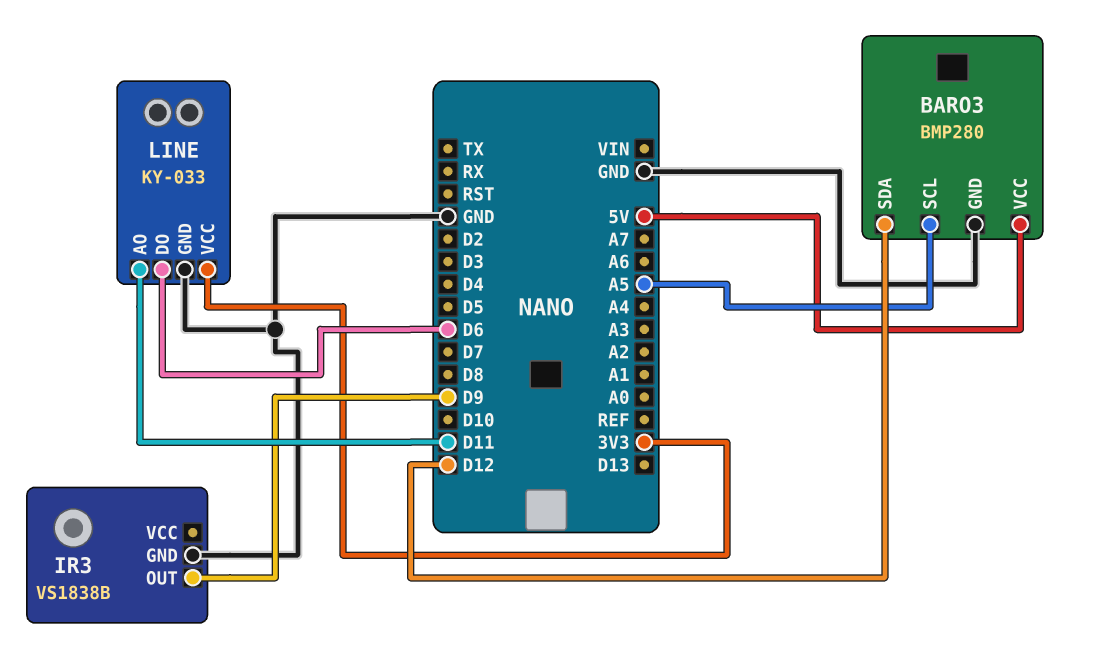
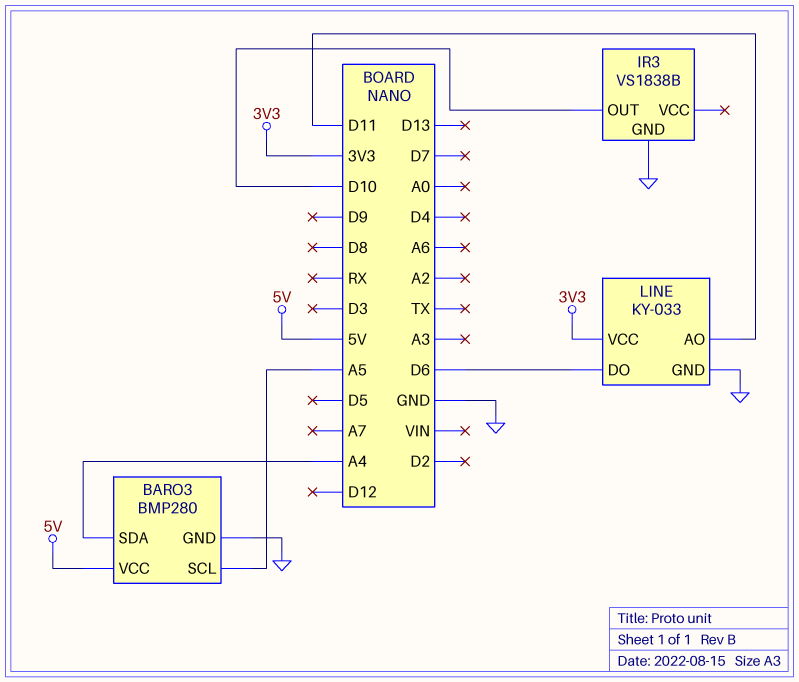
BARO3 pin SDA: D12 -> A4
IR3 pin OUT: D9 -> D10

